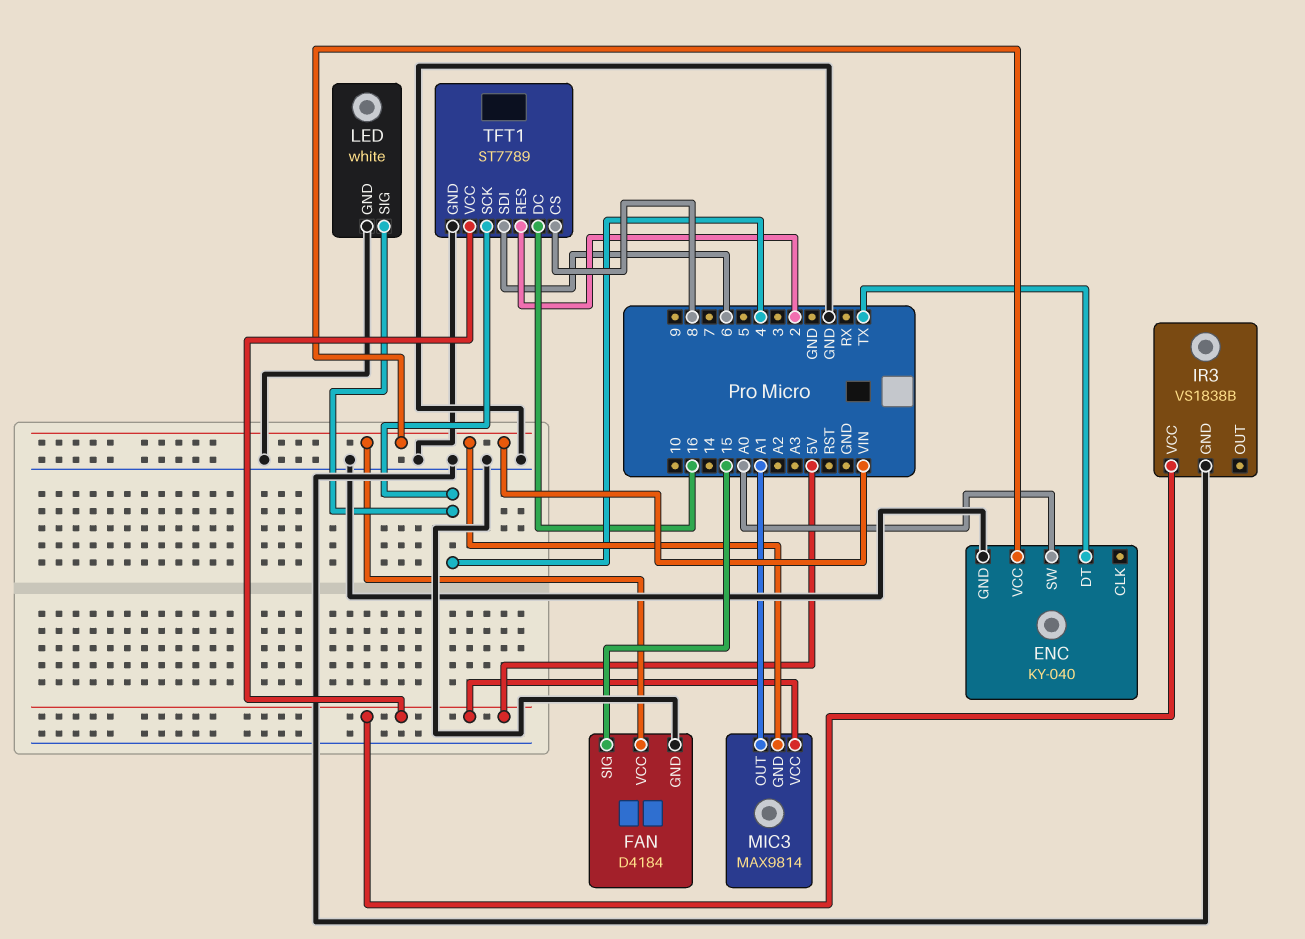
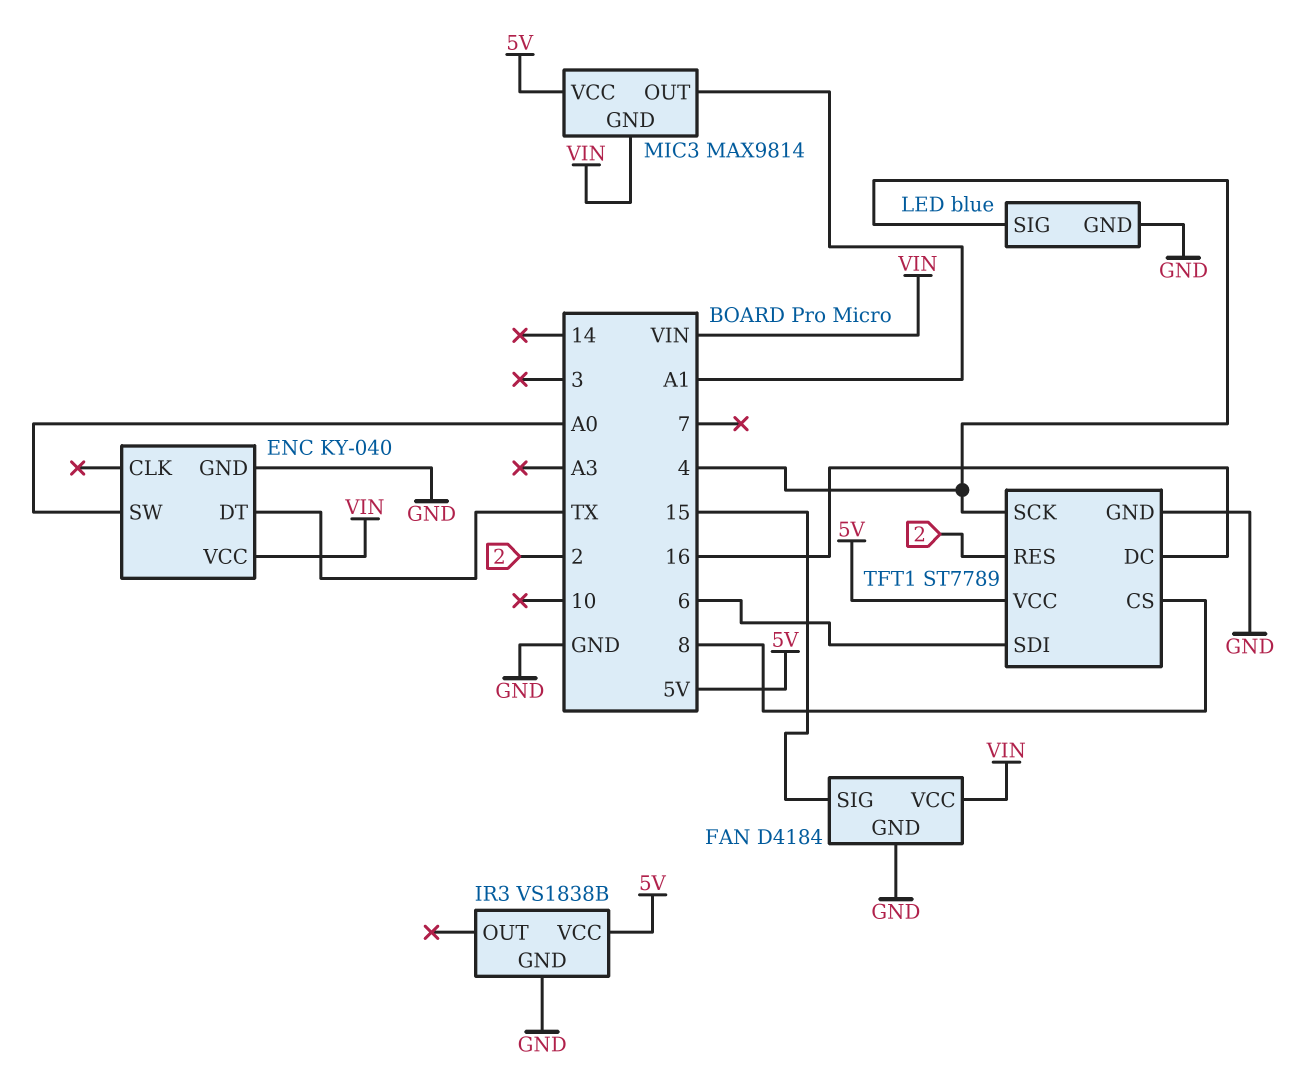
LED: white -> blue

